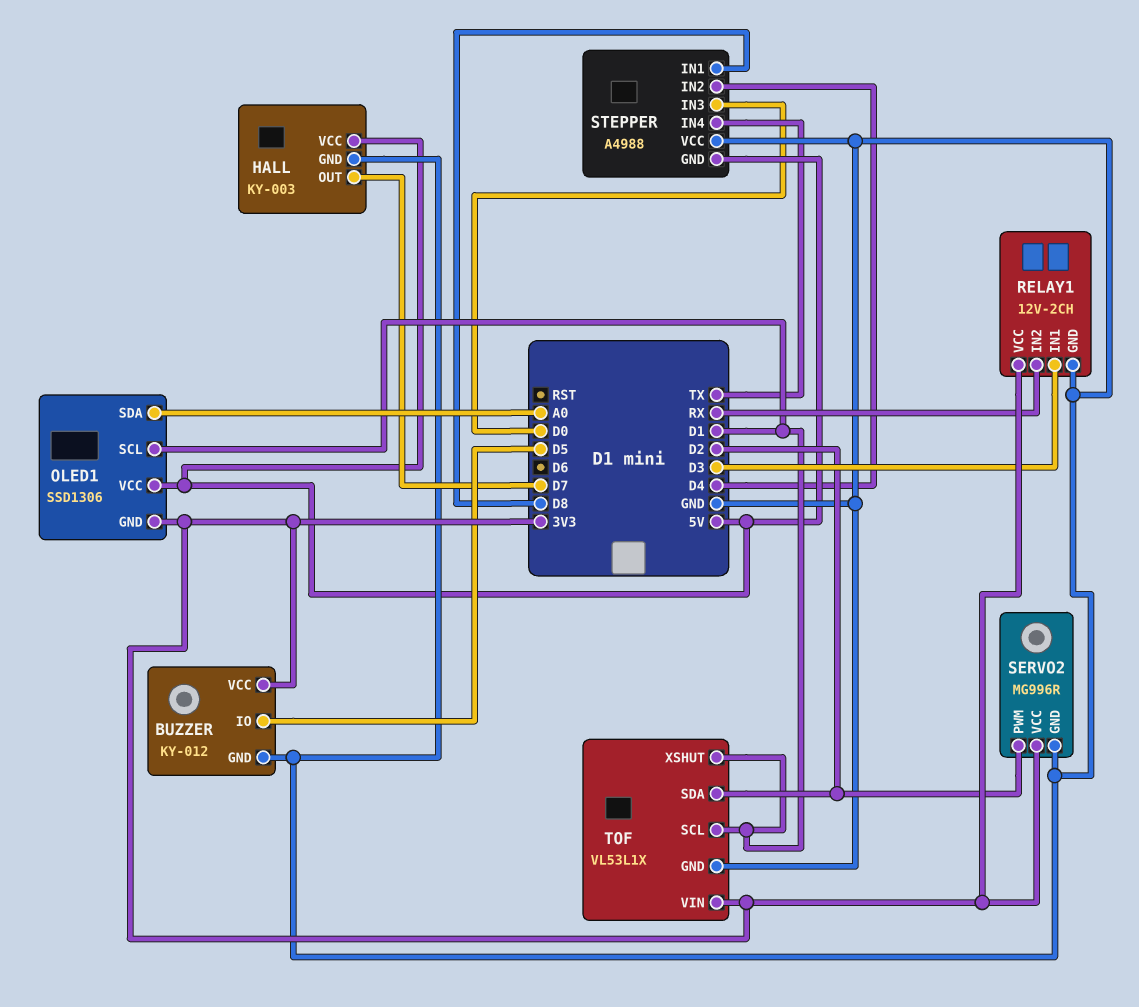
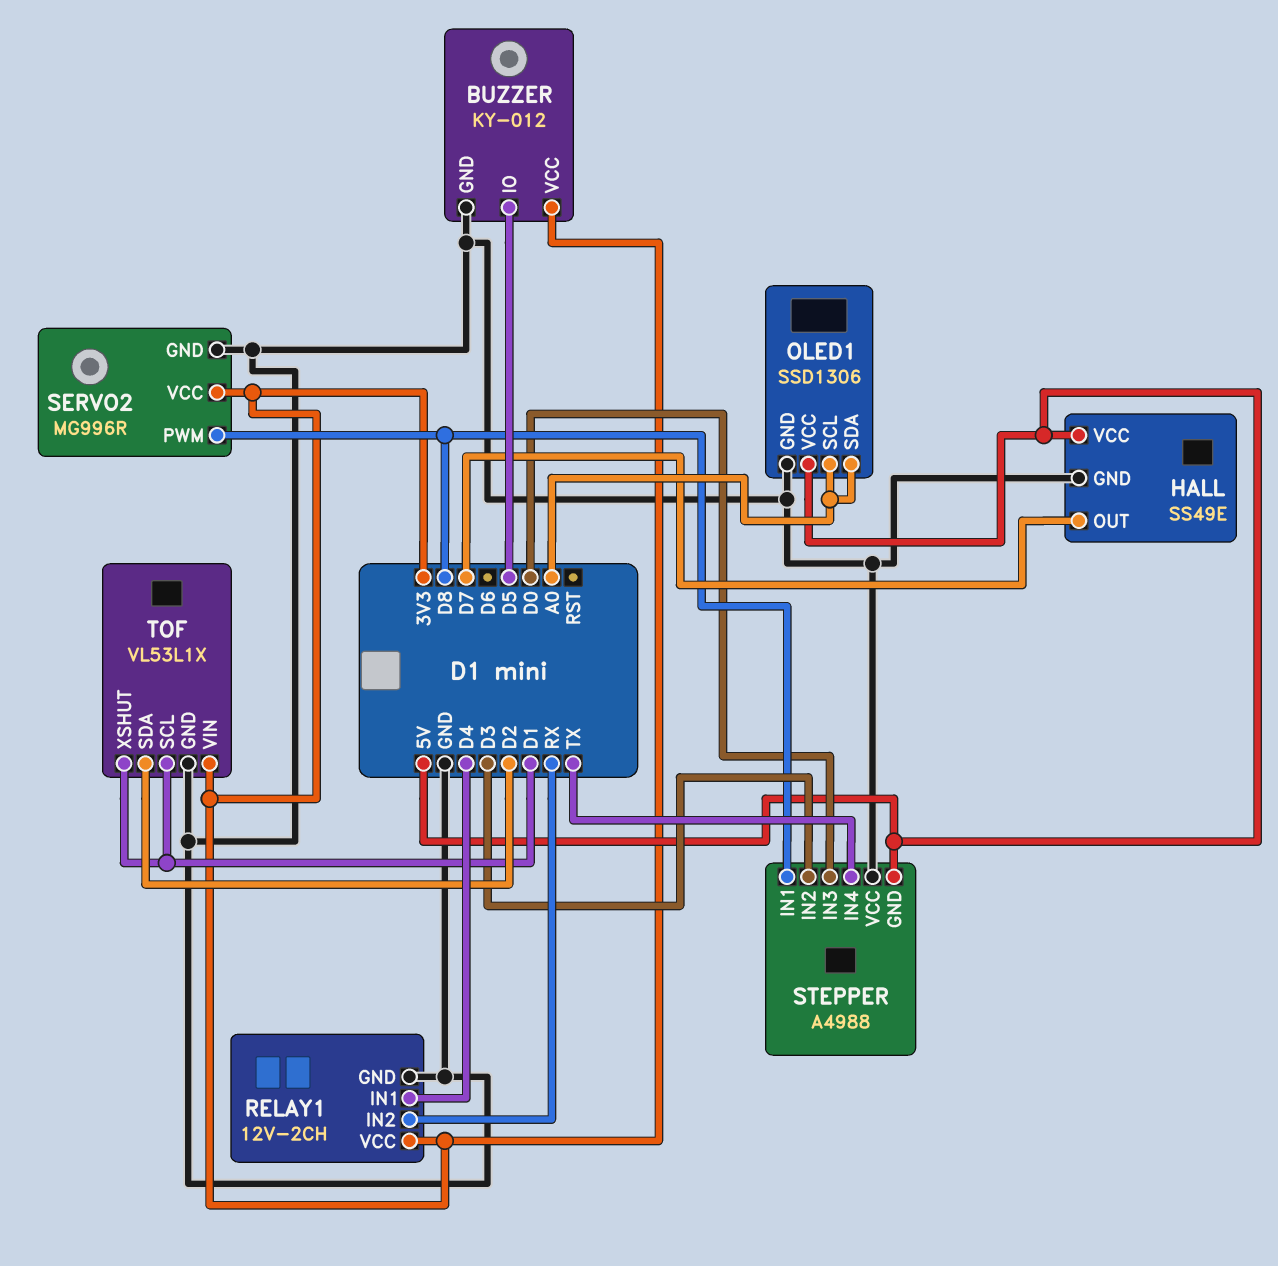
HALL: KY-003 -> SS49E
OLED1 pin GND: 3V3 -> GND
OLED1 pin SCL: D1 -> A0
RELAY1 pin IN1: D3 -> D4
SERVO2 pin PWM: D2 -> D8
STEPPER pin IN2: D4 -> D3

